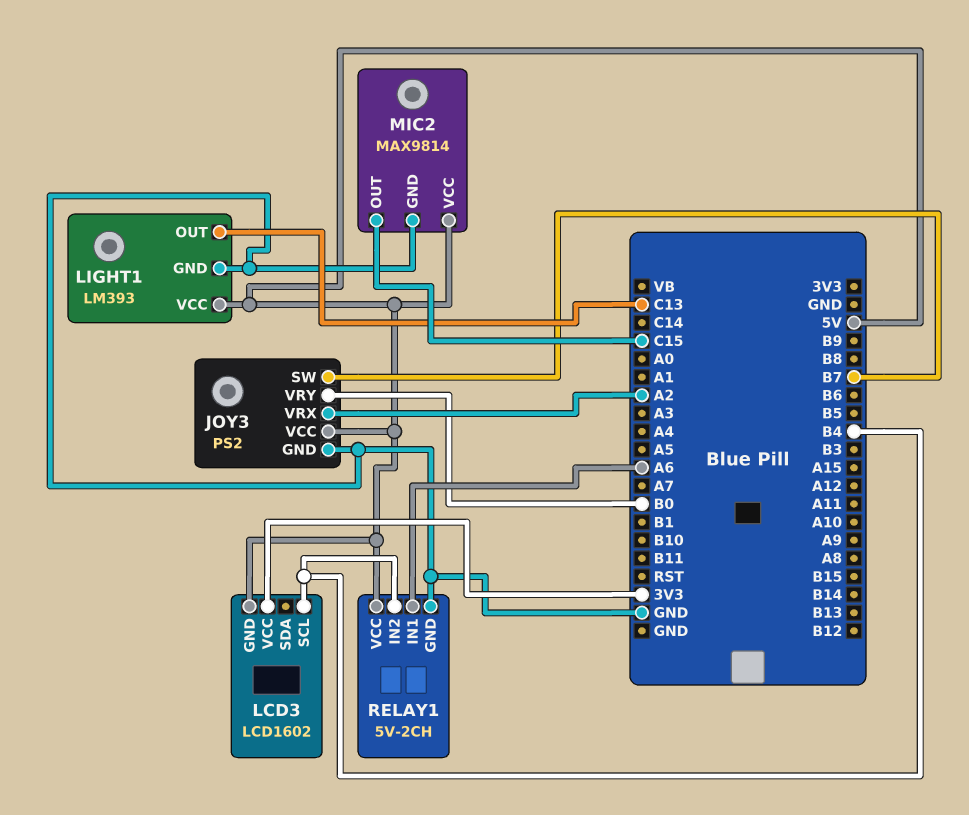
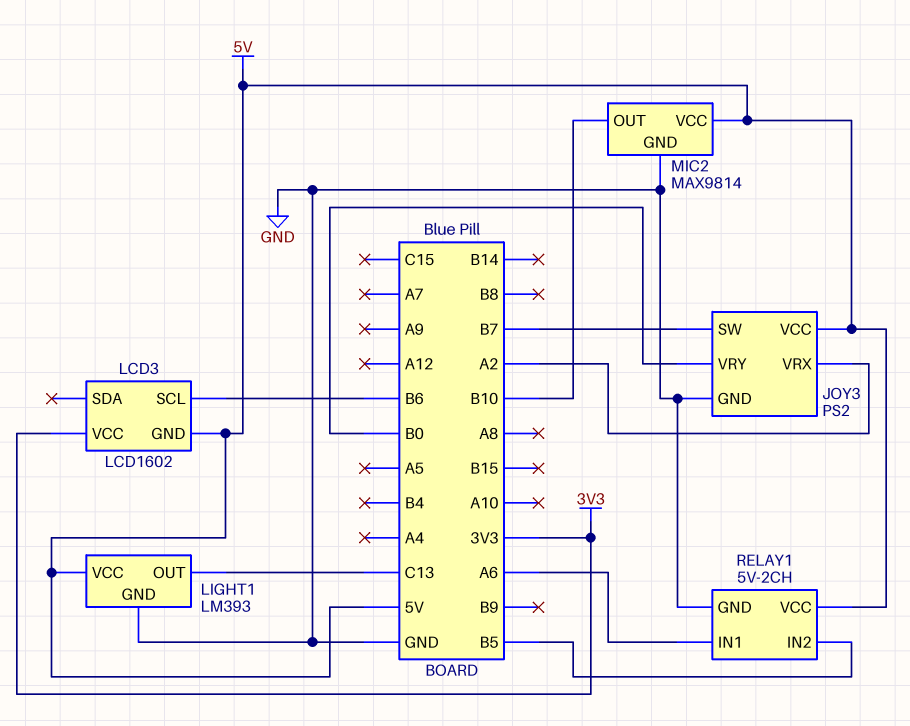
LCD3 pin SCL: B4 -> B6
MIC2 pin OUT: C15 -> B10
RELAY1 pin IN2: B4 -> B5

